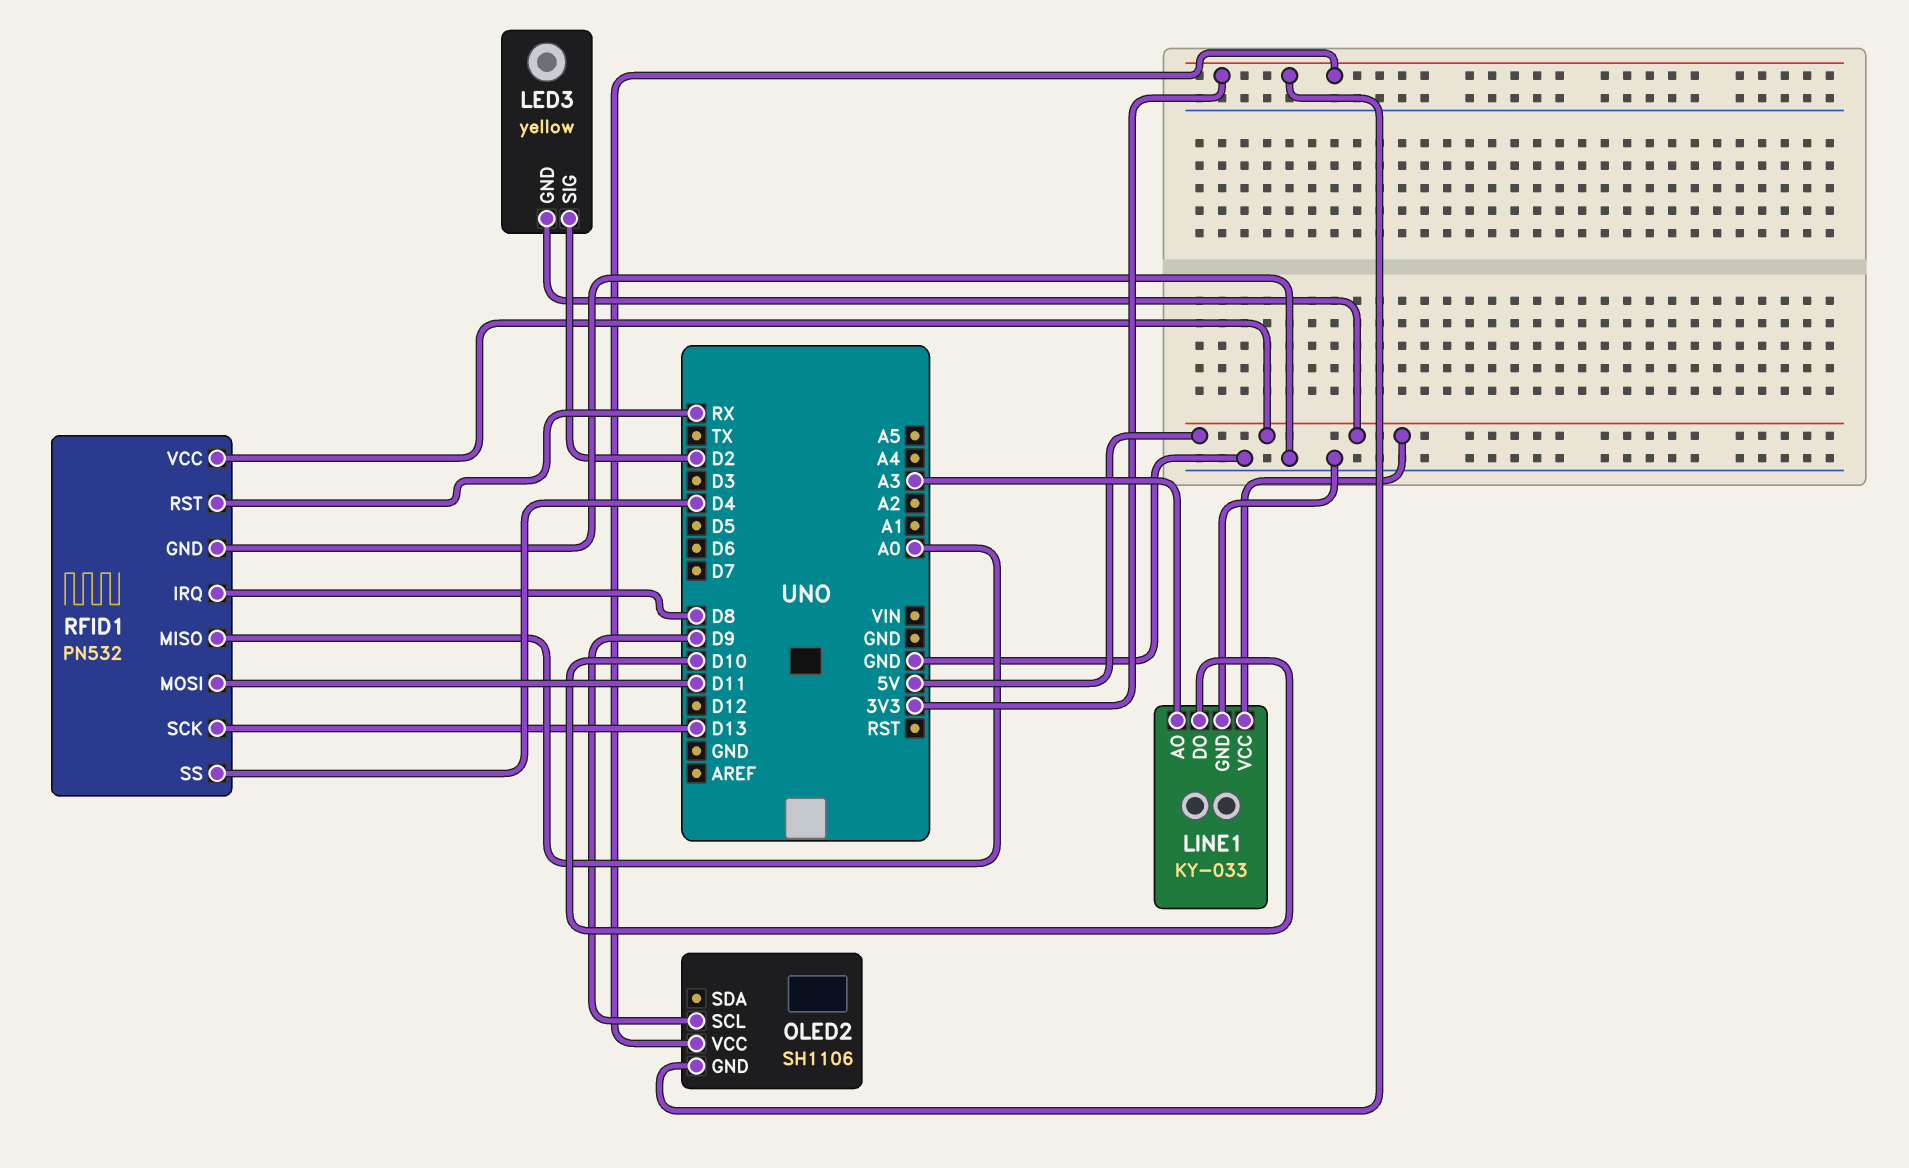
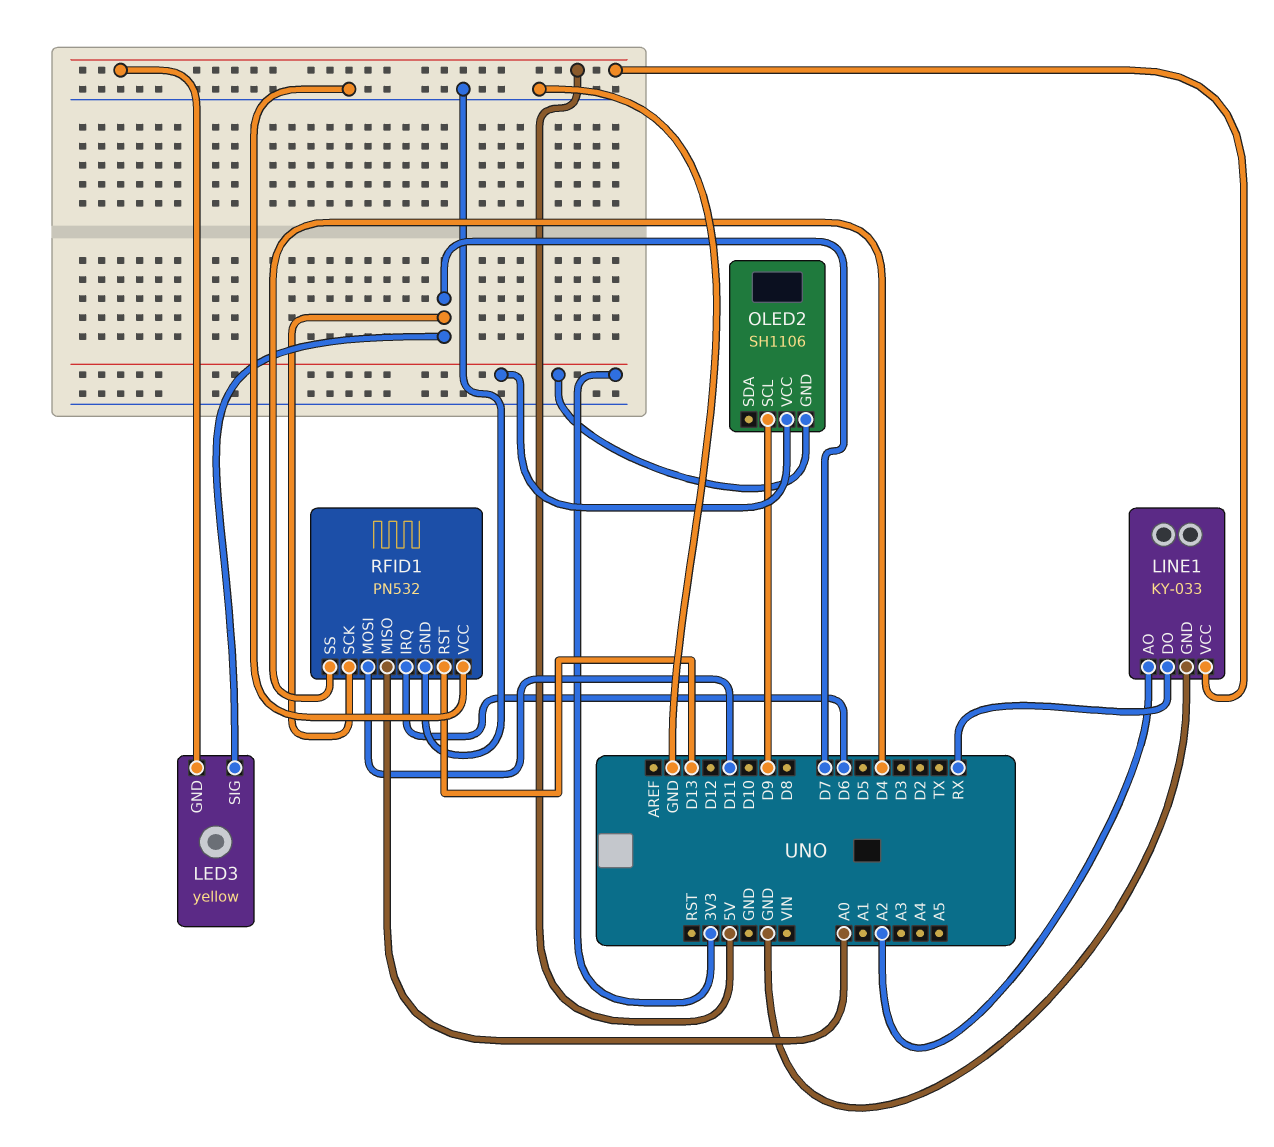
LED3 pin SIG: D2 -> D7
LINE1 pin AO: A3 -> A2
LINE1 pin DO: D10 -> RX
RFID1 pin IRQ: D8 -> D6
RFID1 pin RST: RX -> D13
RFID1 pin SCK: D13 -> D7
RFID1 pin VCC: 5V -> GND

